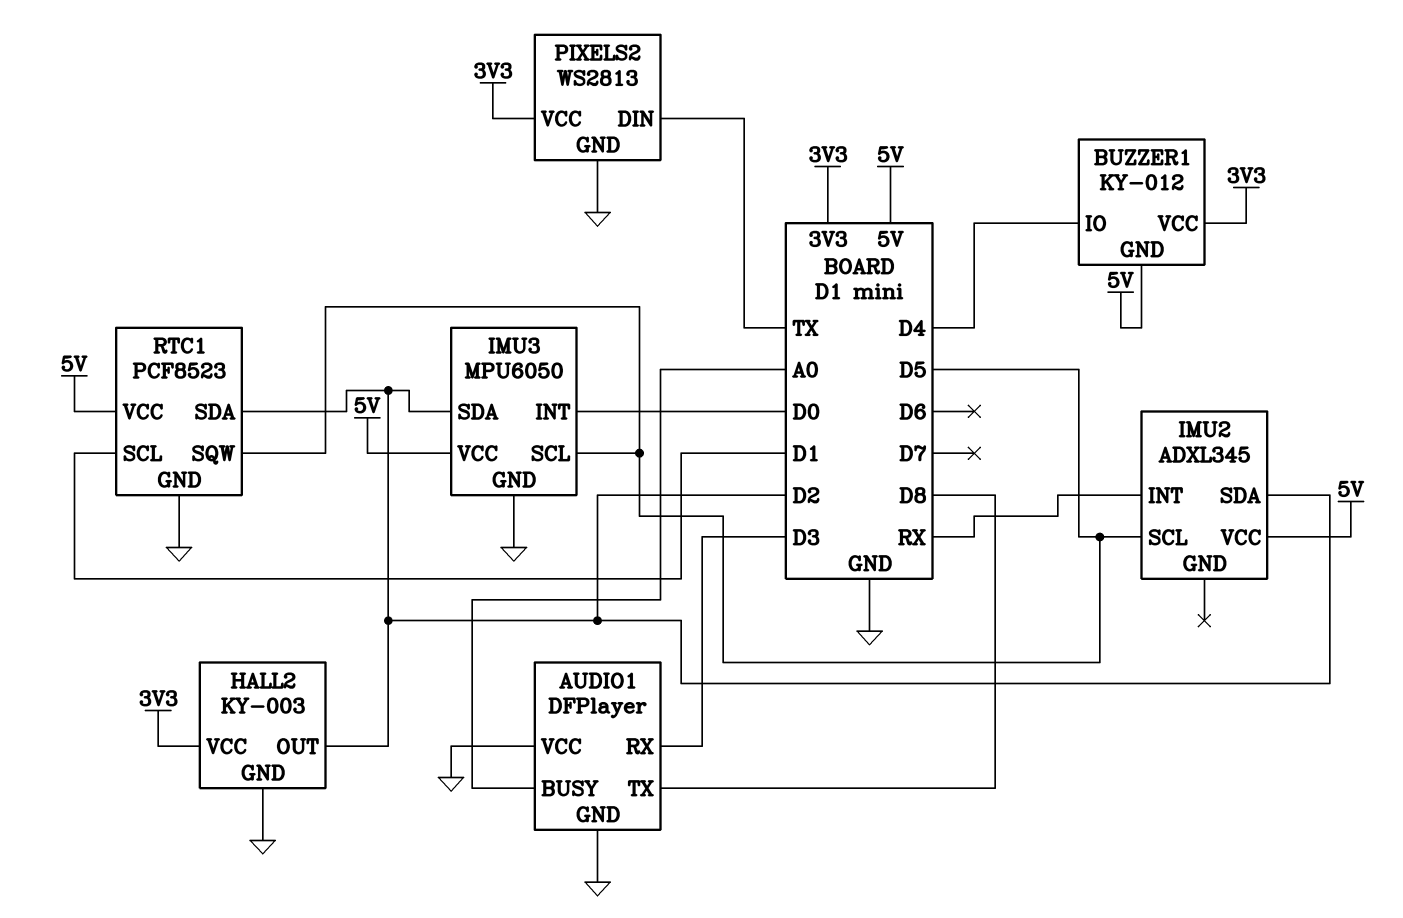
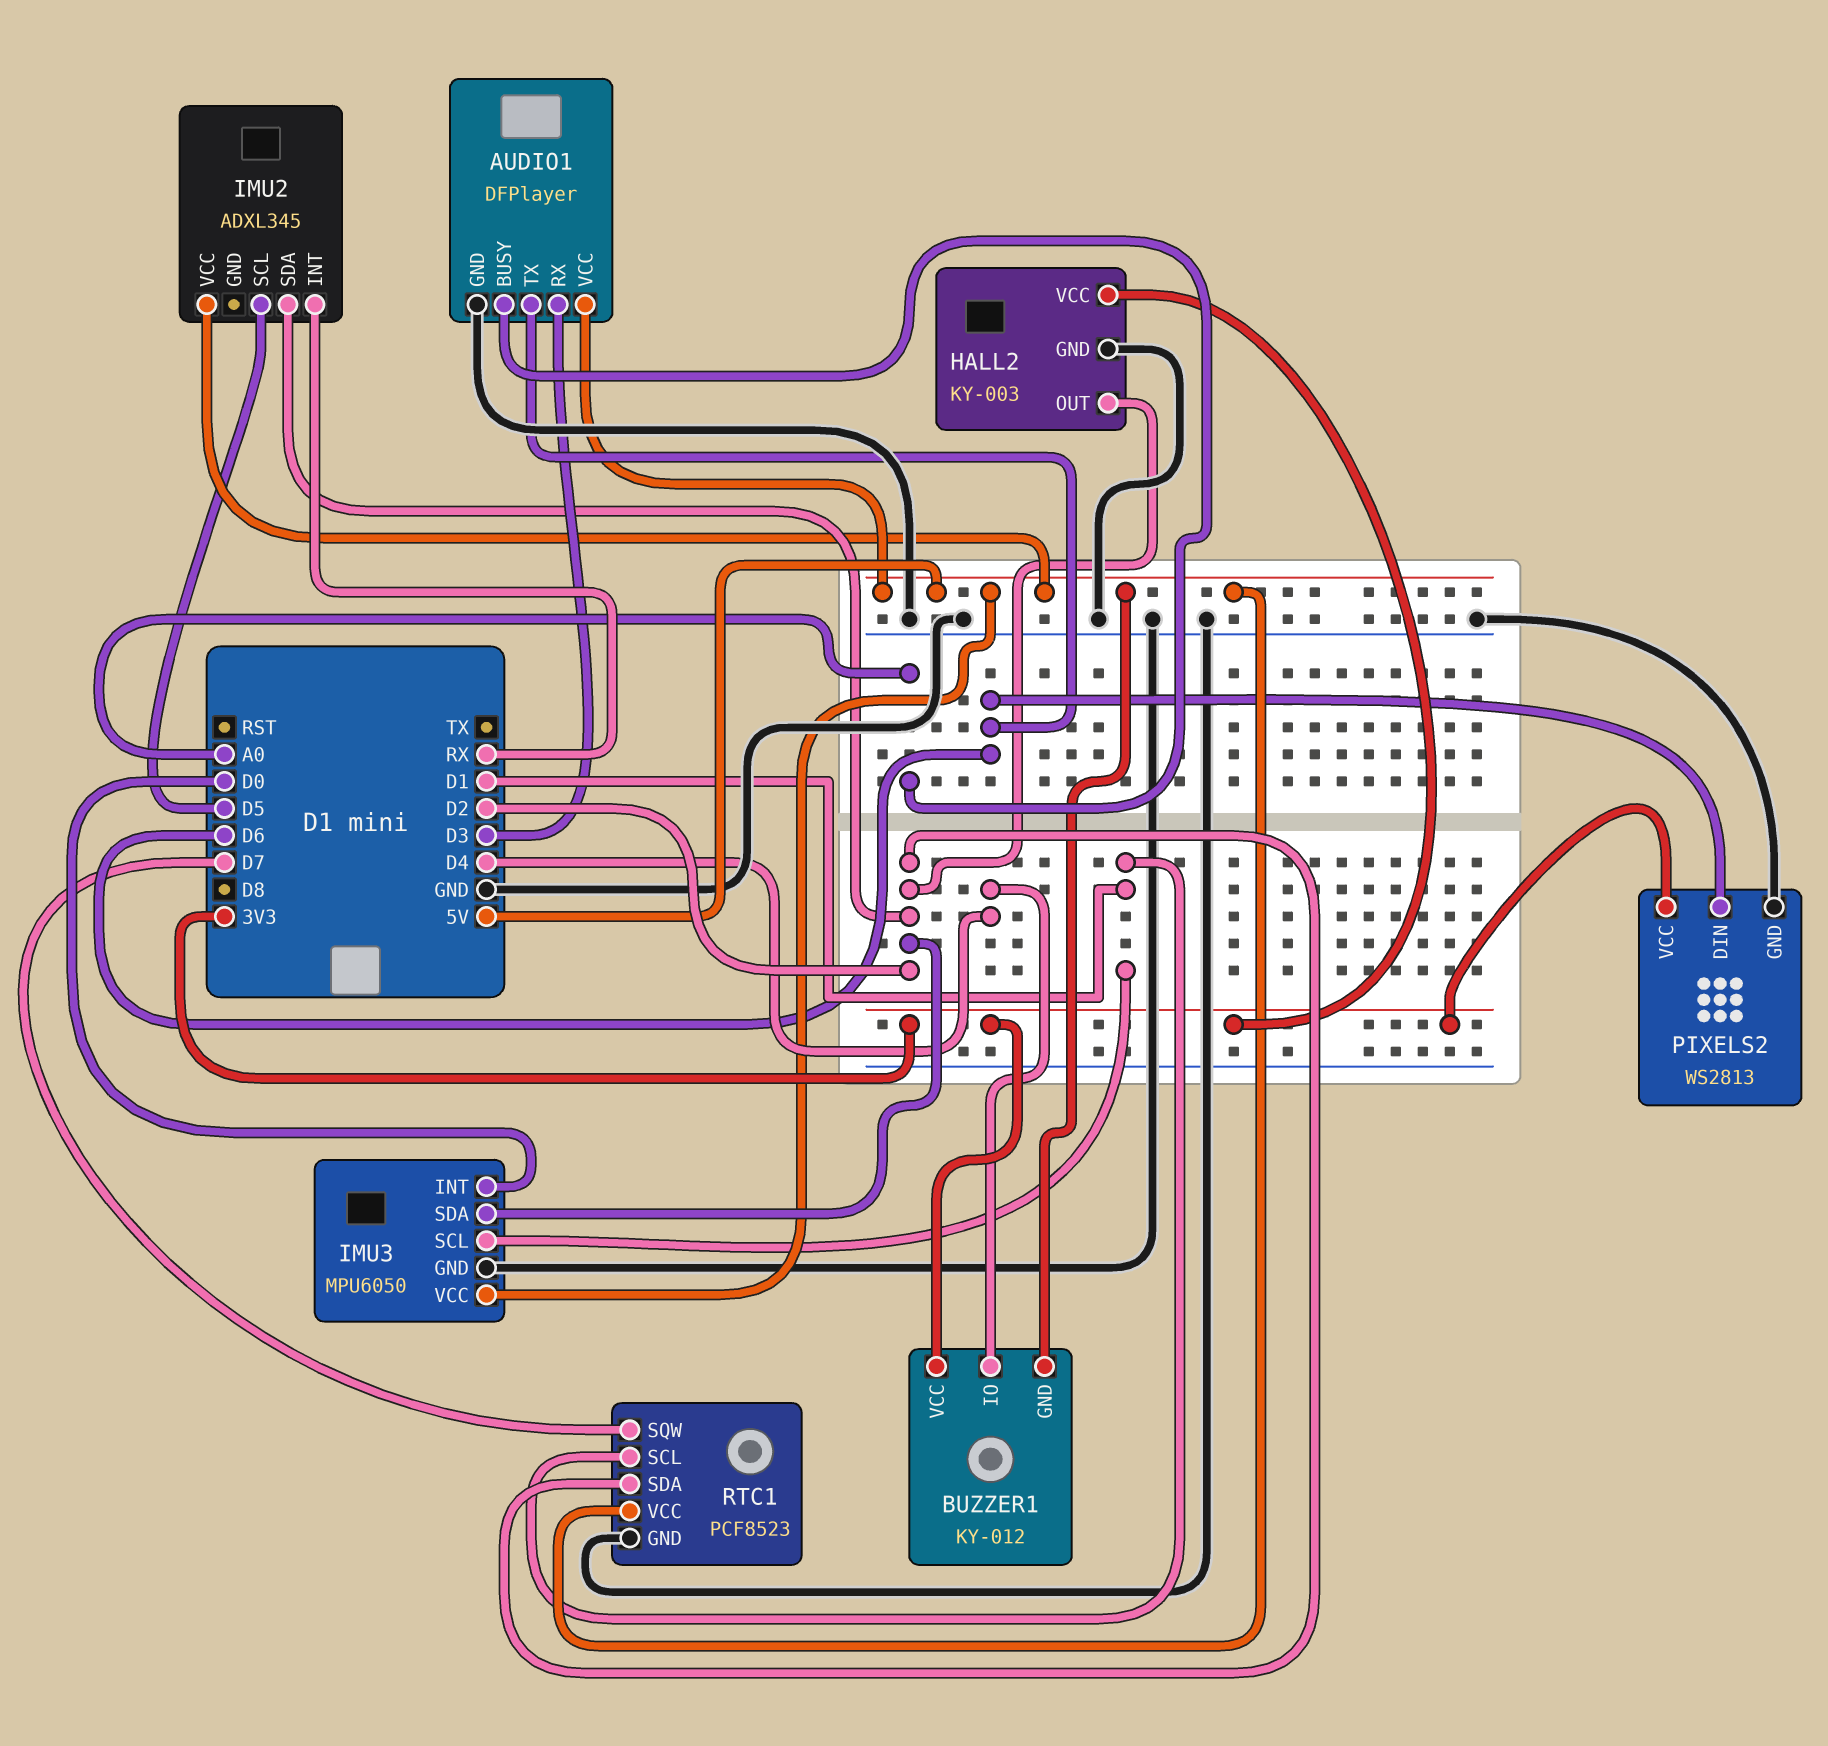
AUDIO1 pin TX: D8 -> D6
AUDIO1 pin VCC: GND -> 5V
IMU3 pin SCL: D5 -> D1
PIXELS2 pin DIN: TX -> D6
RTC1 pin SQW: D5 -> D7

